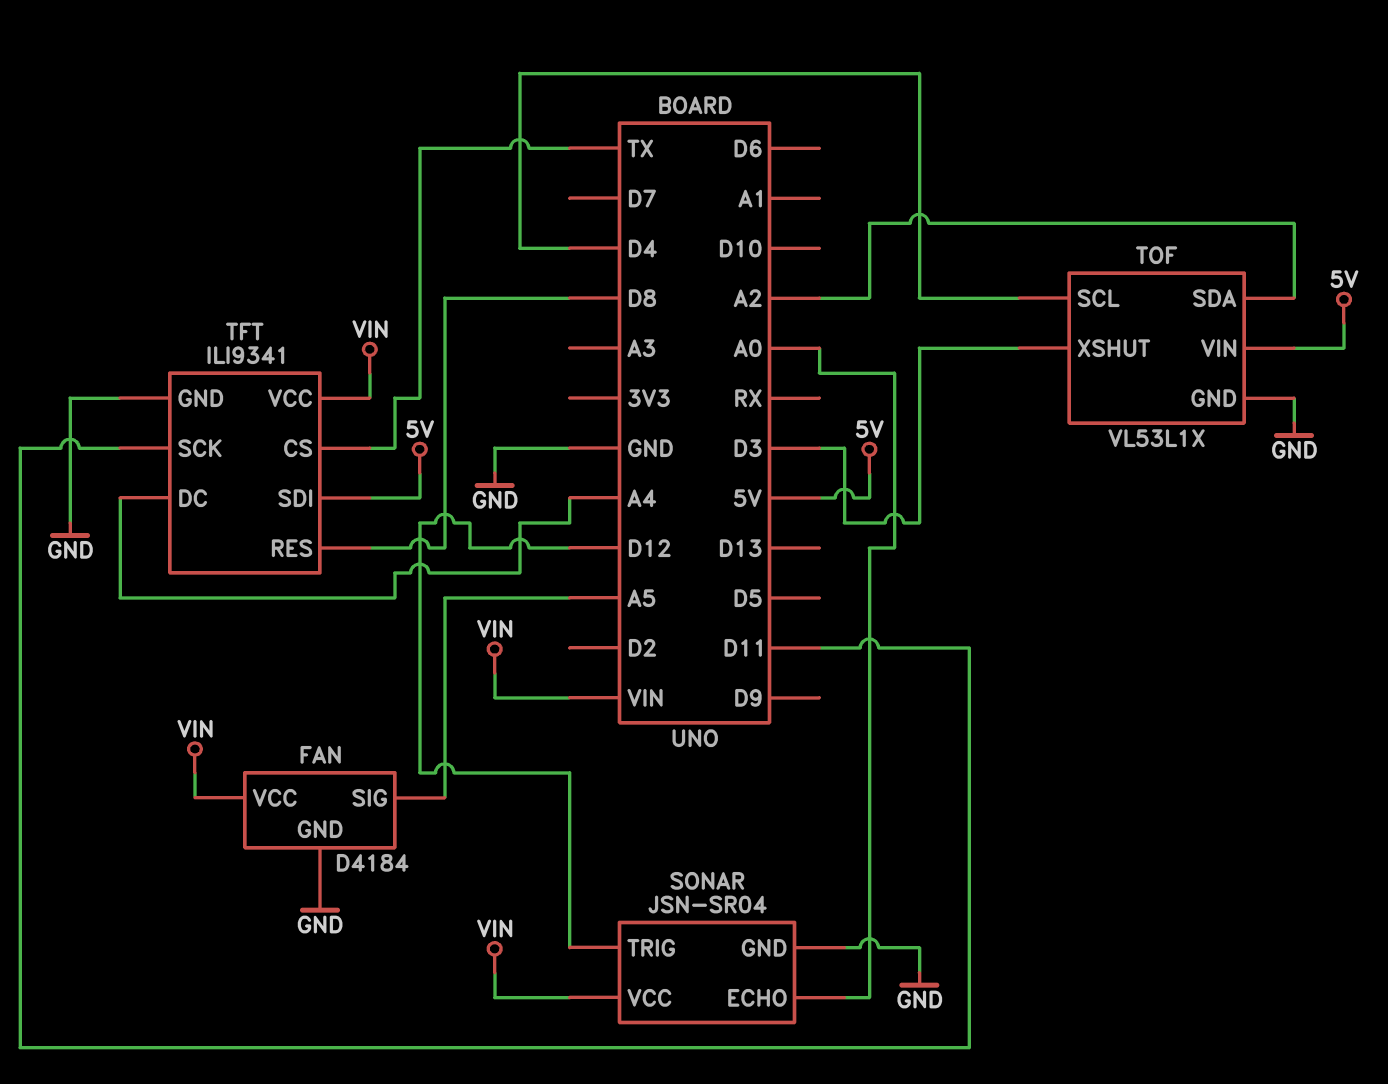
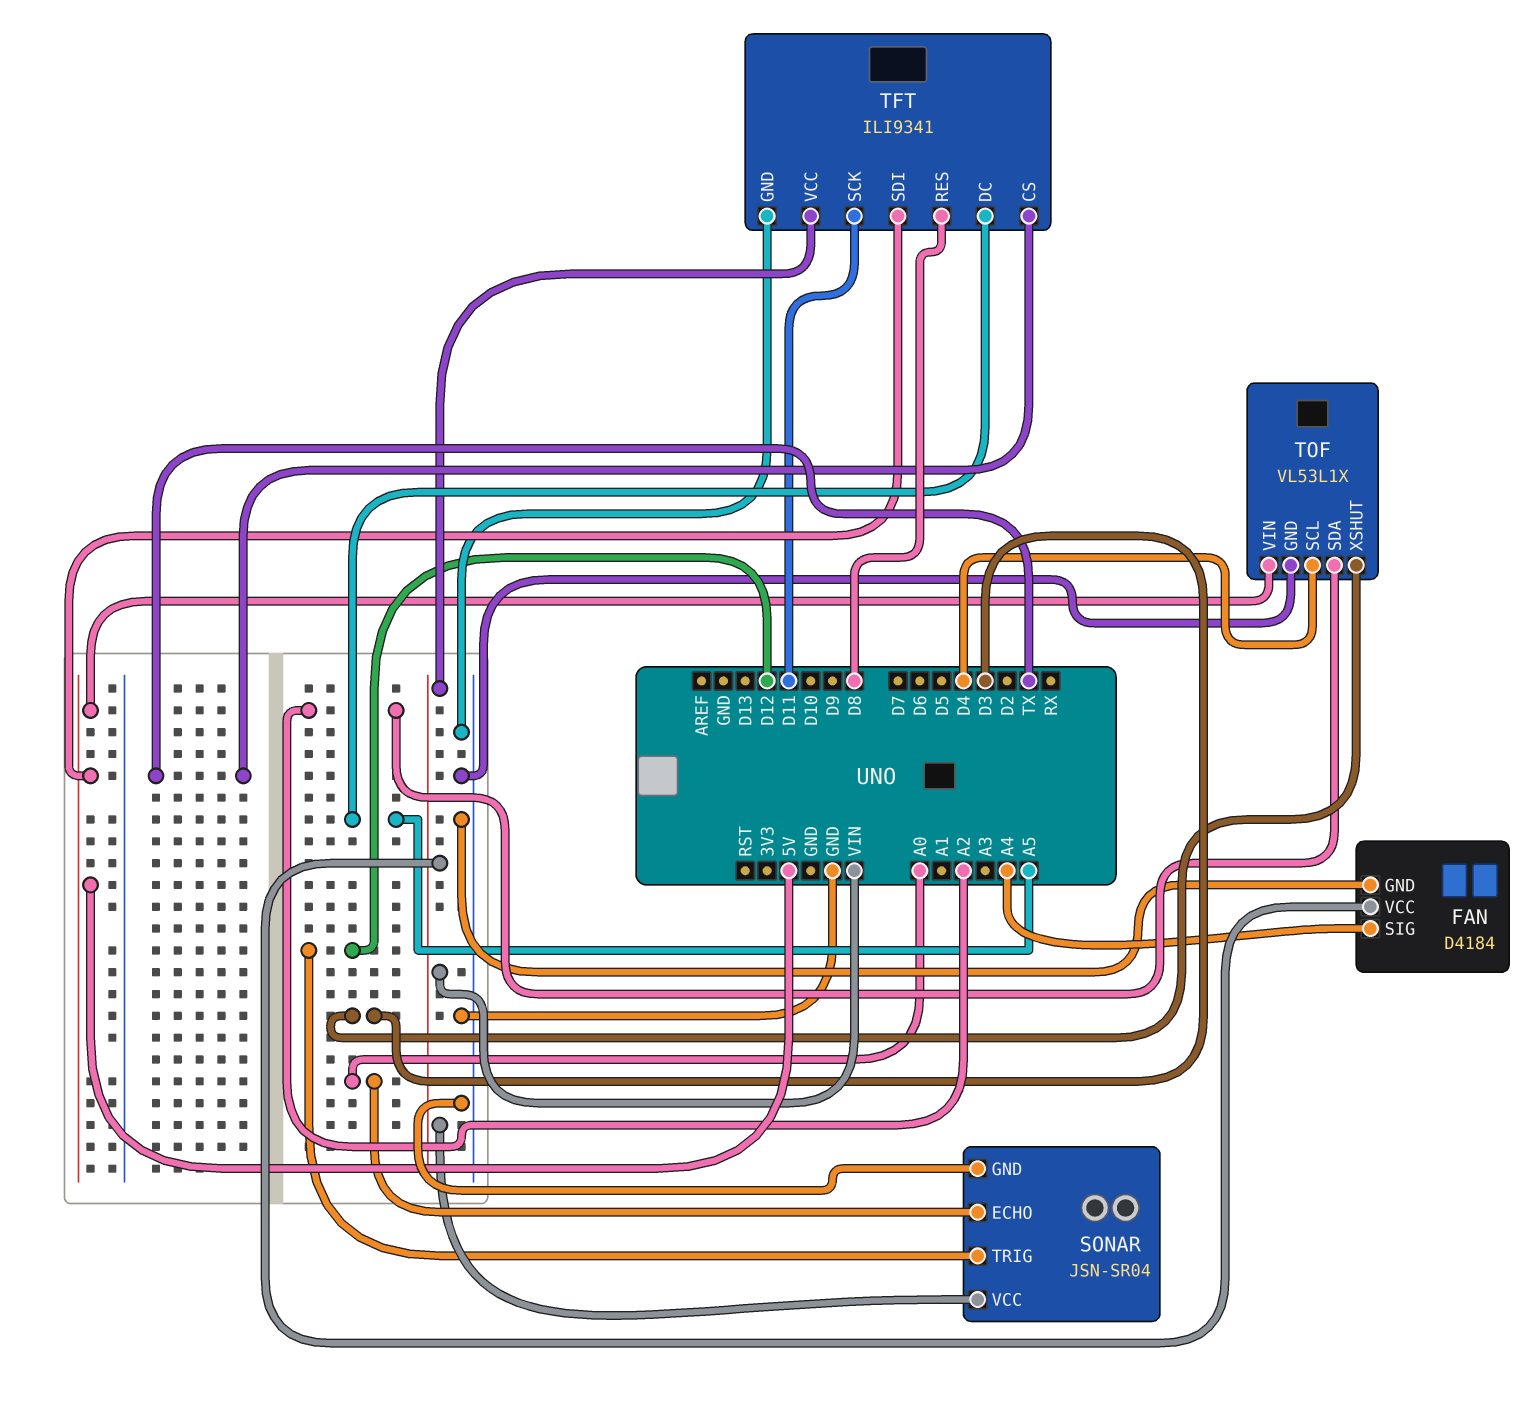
FAN pin SIG: A5 -> A4
TFT pin DC: A4 -> A5

